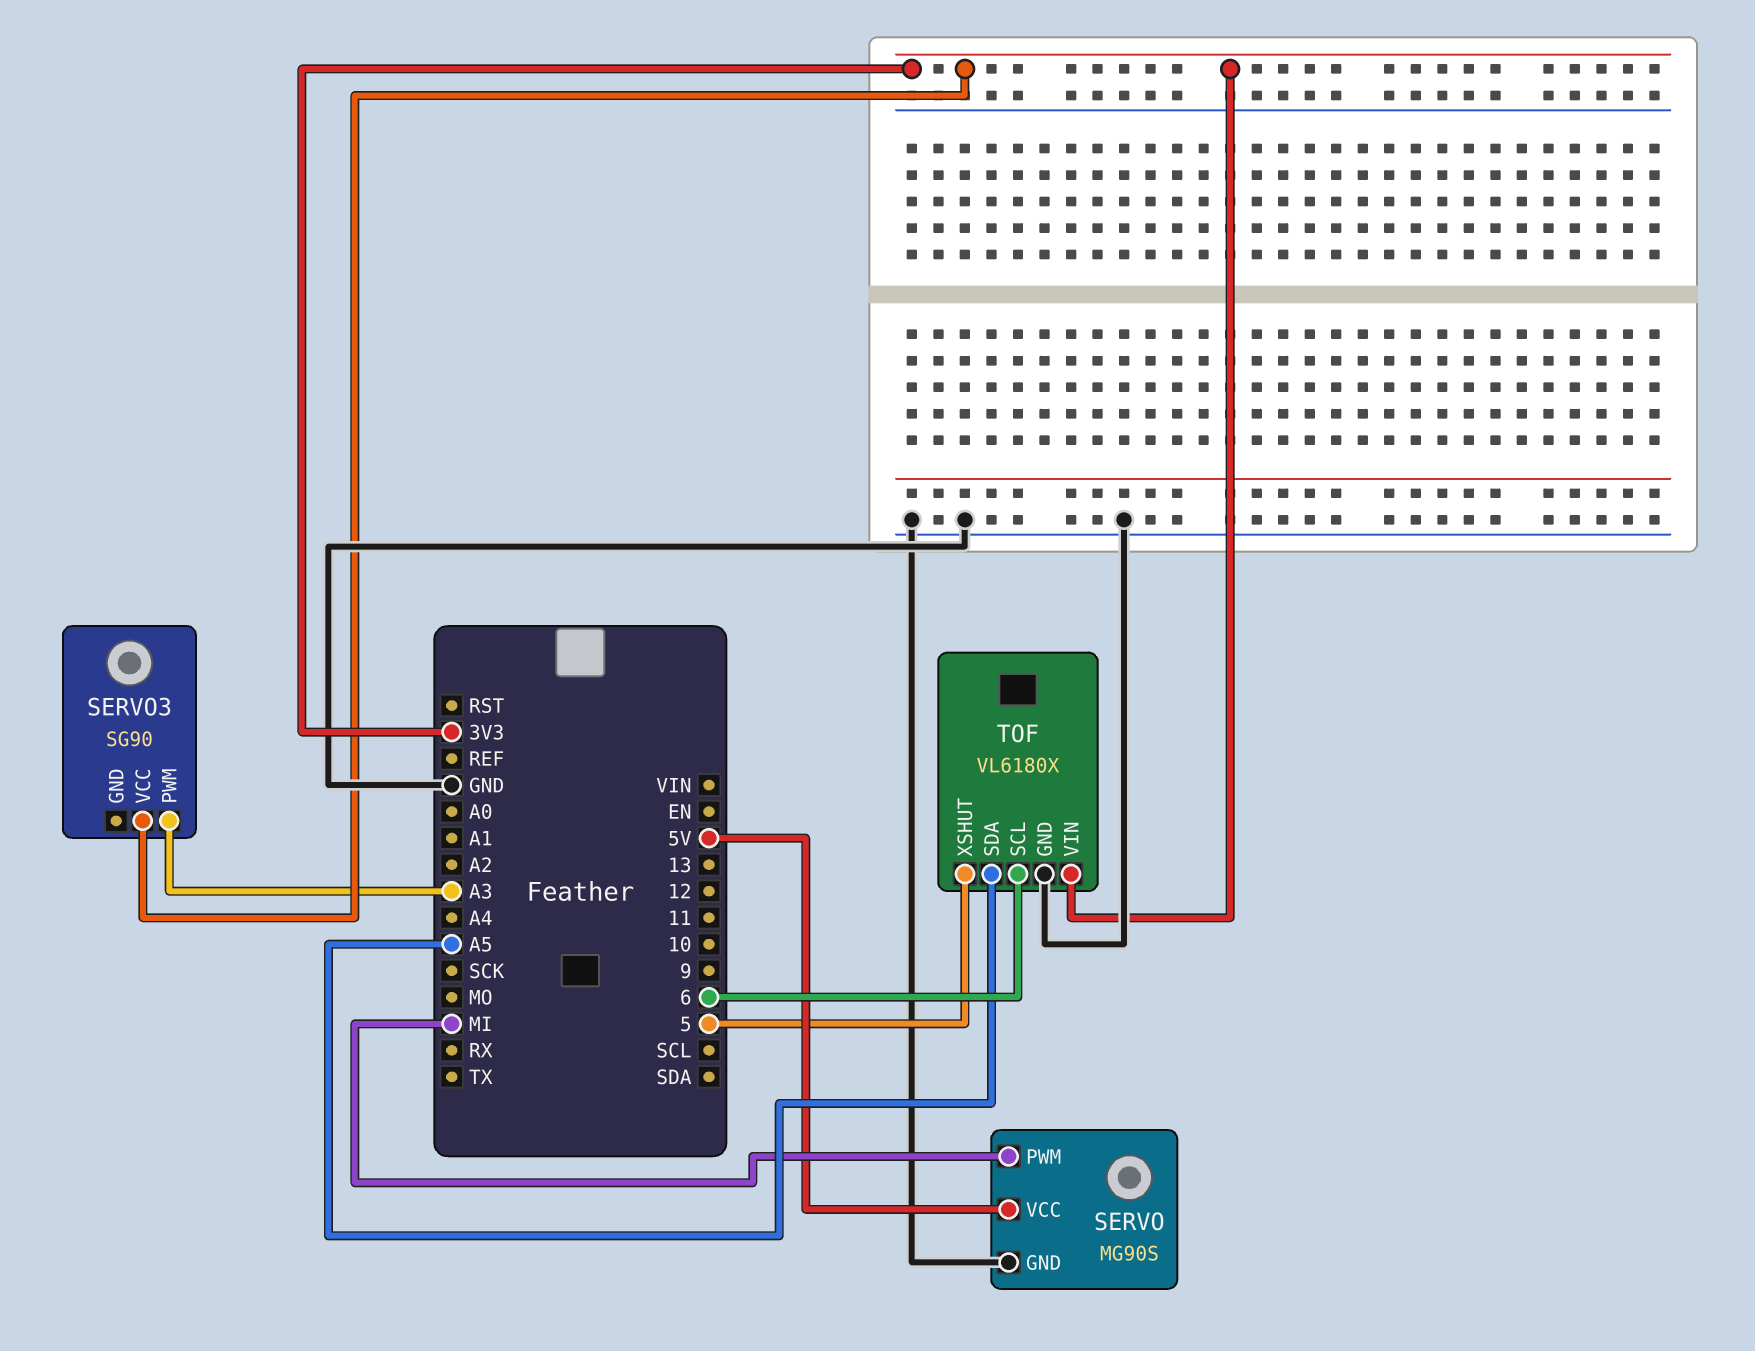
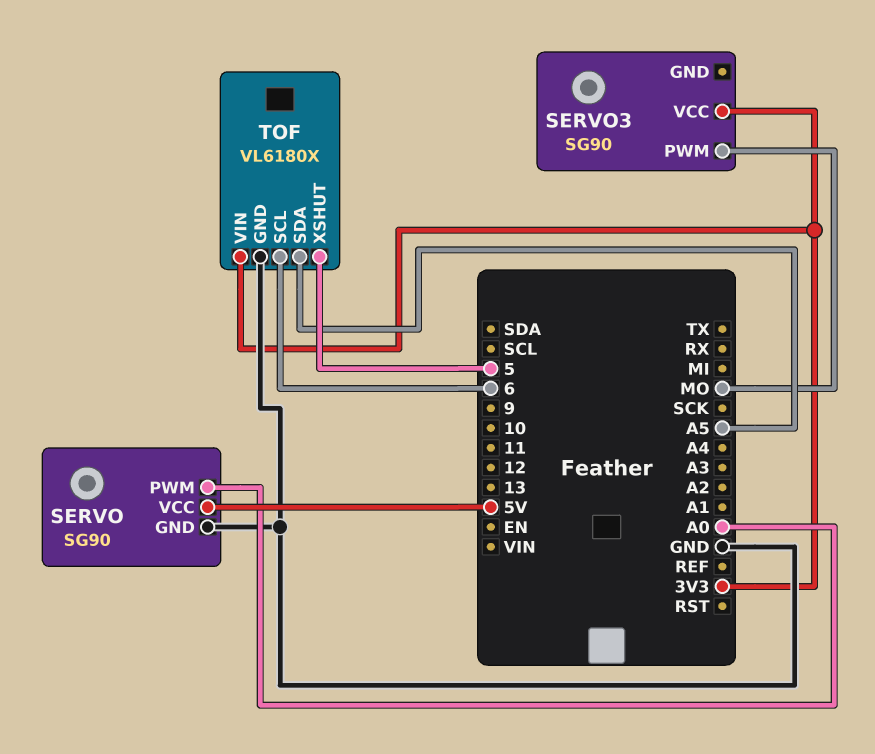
SERVO: MG90S -> SG90
SERVO pin PWM: MI -> A0
SERVO3 pin PWM: A3 -> MO

